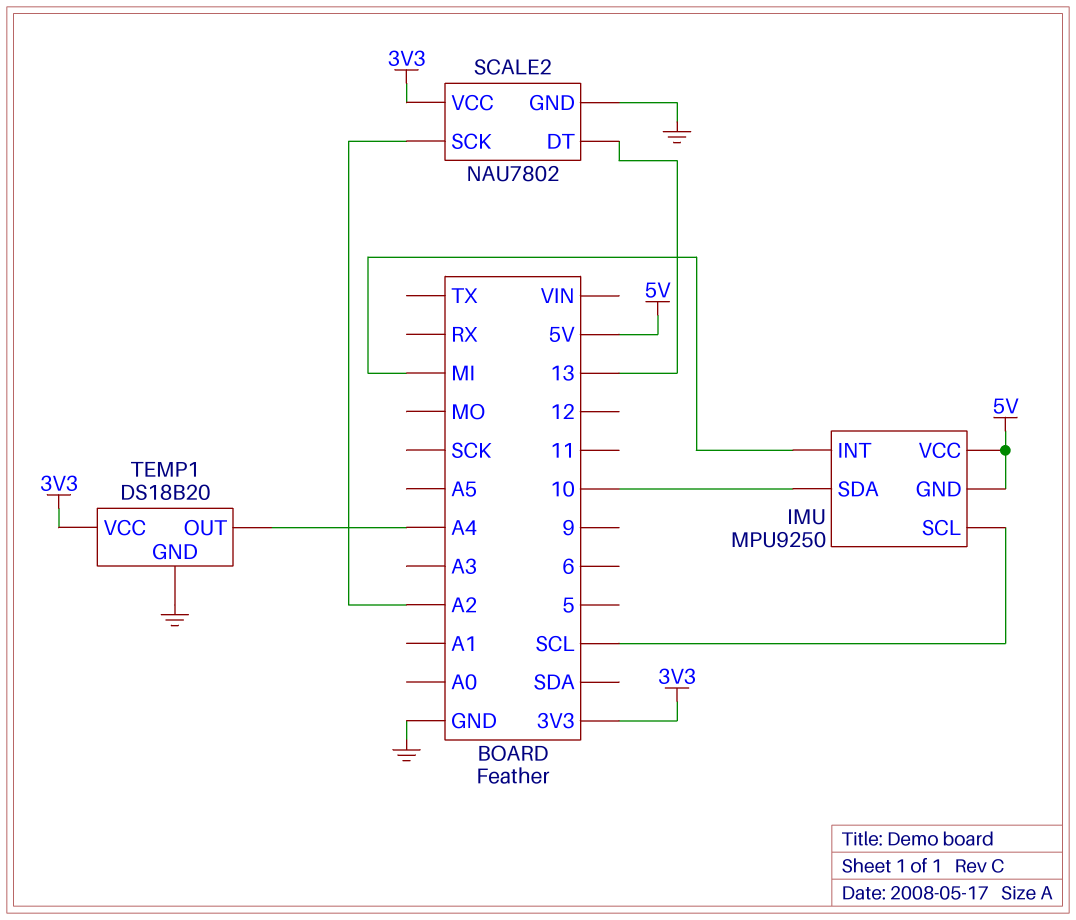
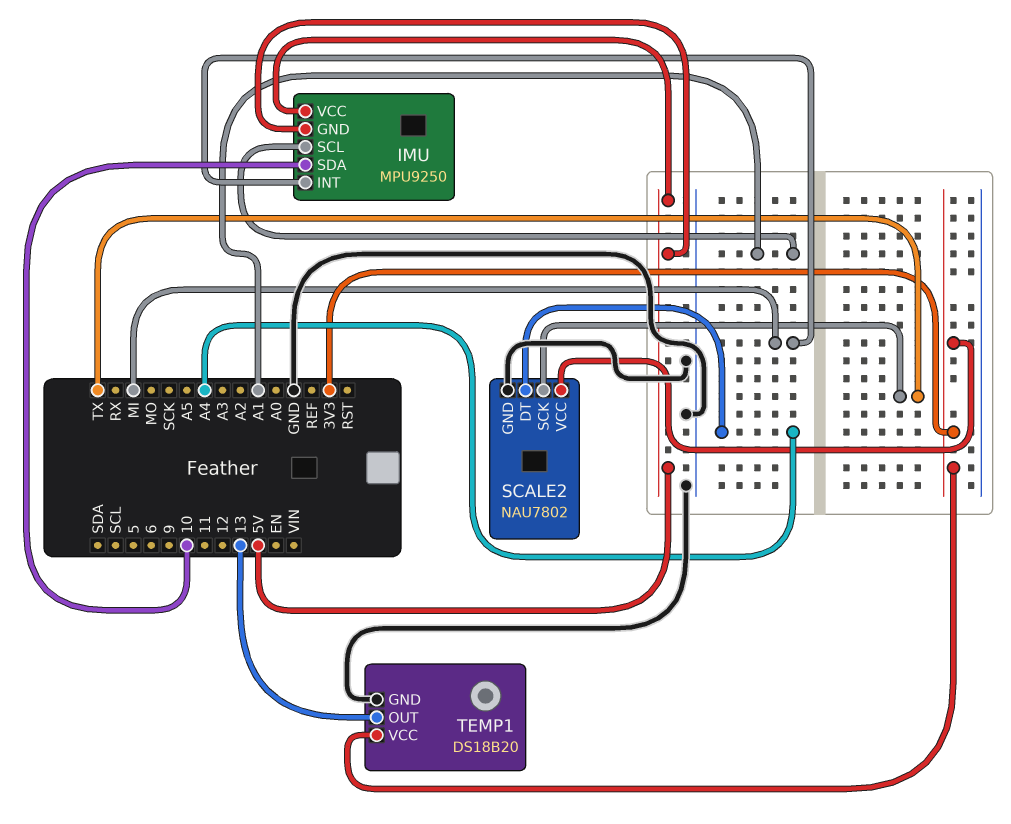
IMU pin SCL: SCL -> A1
SCALE2 pin DT: 13 -> A4
SCALE2 pin SCK: A2 -> TX
TEMP1 pin OUT: A4 -> 13

